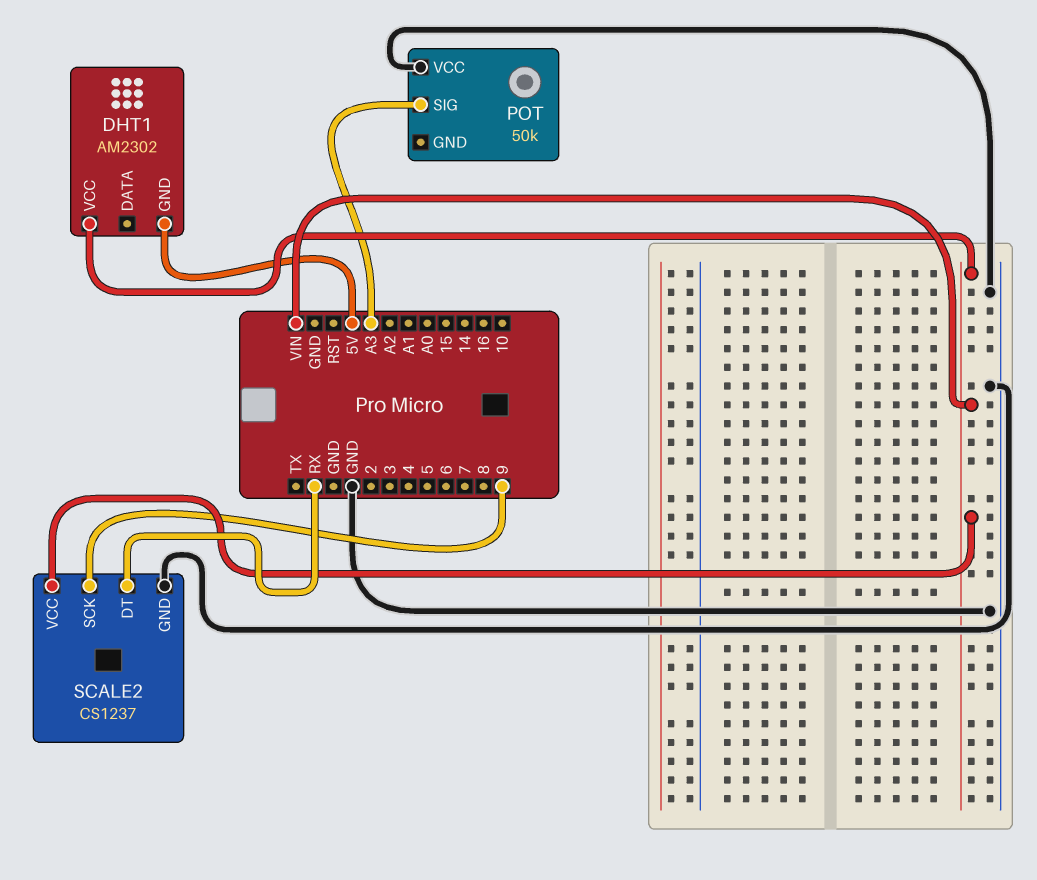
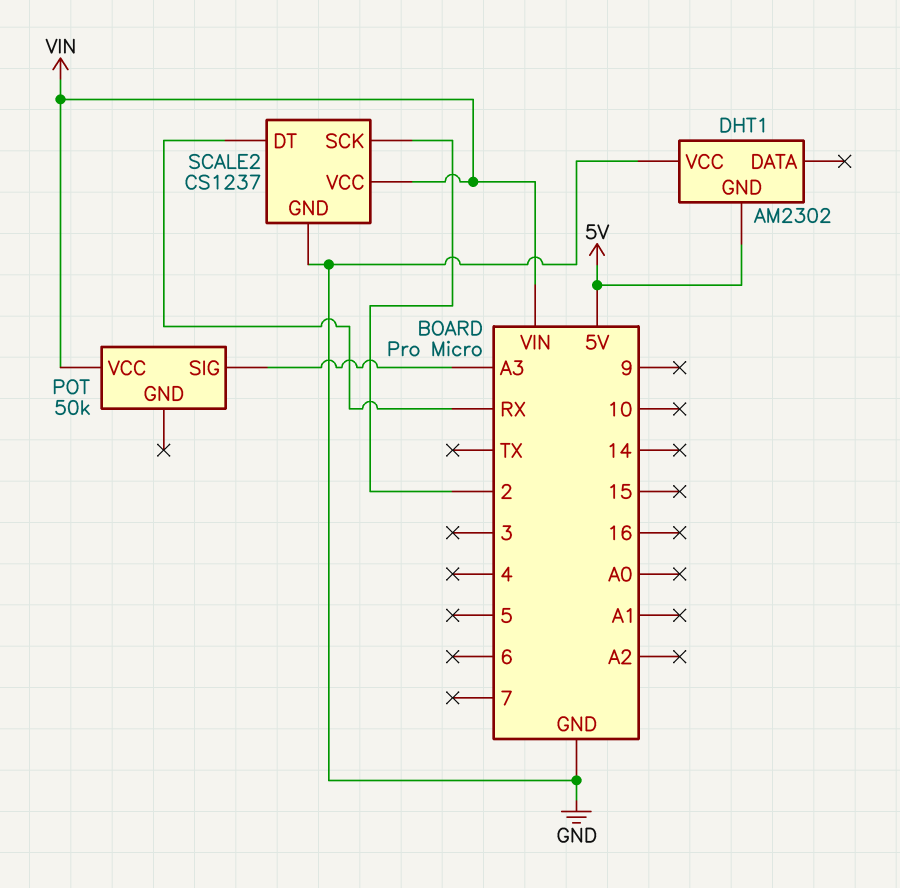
DHT1 pin VCC: VIN -> GND
POT pin VCC: GND -> VIN
SCALE2 pin SCK: 9 -> 2

